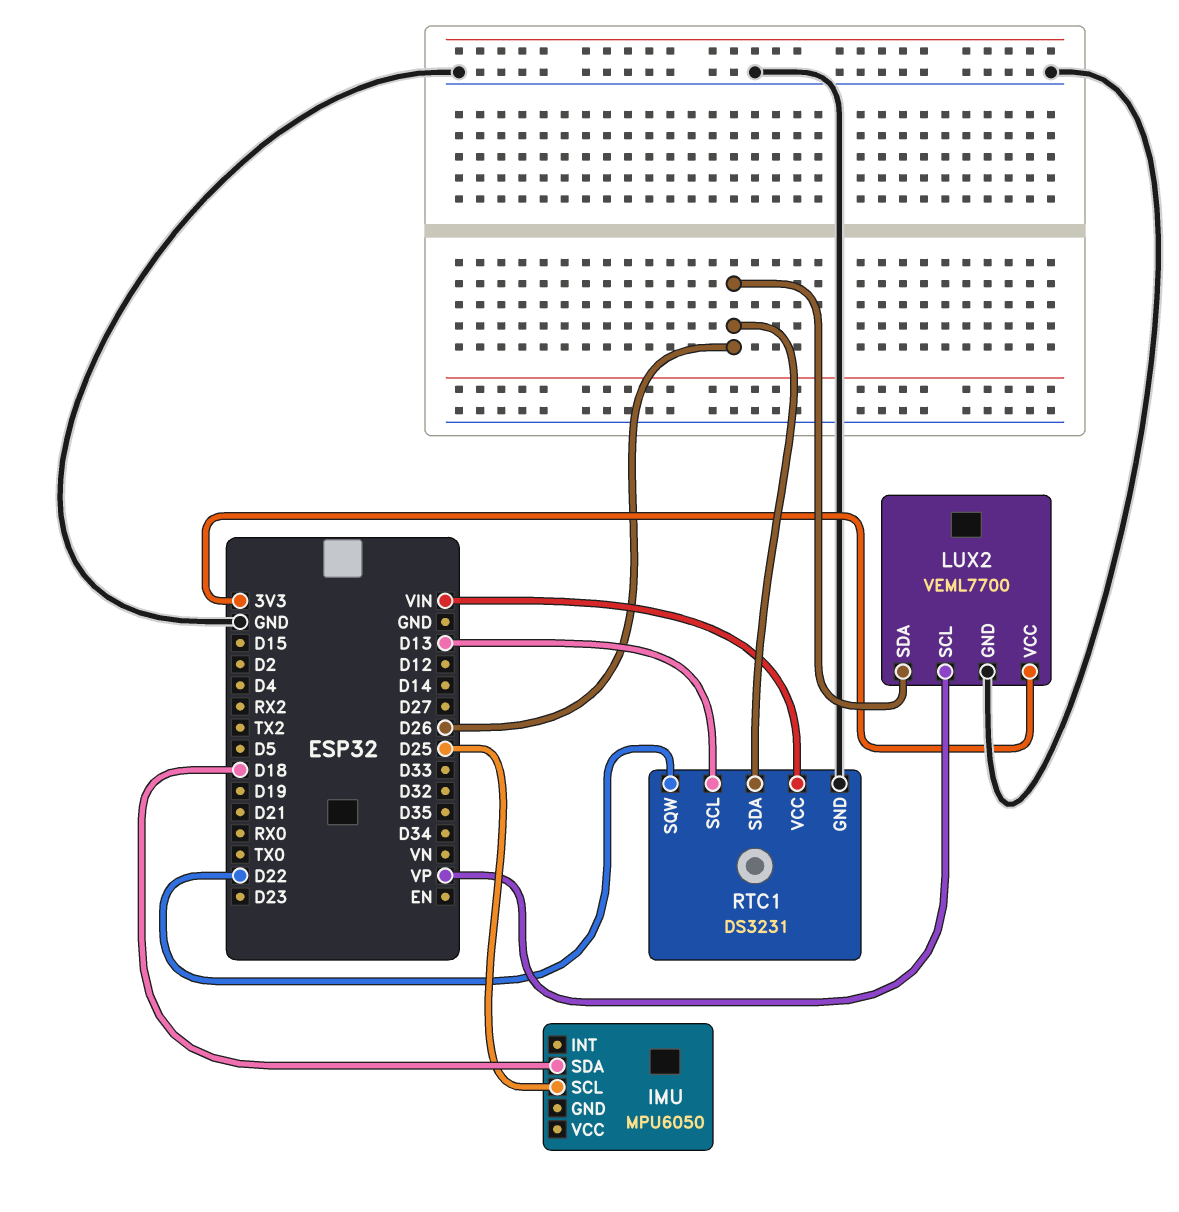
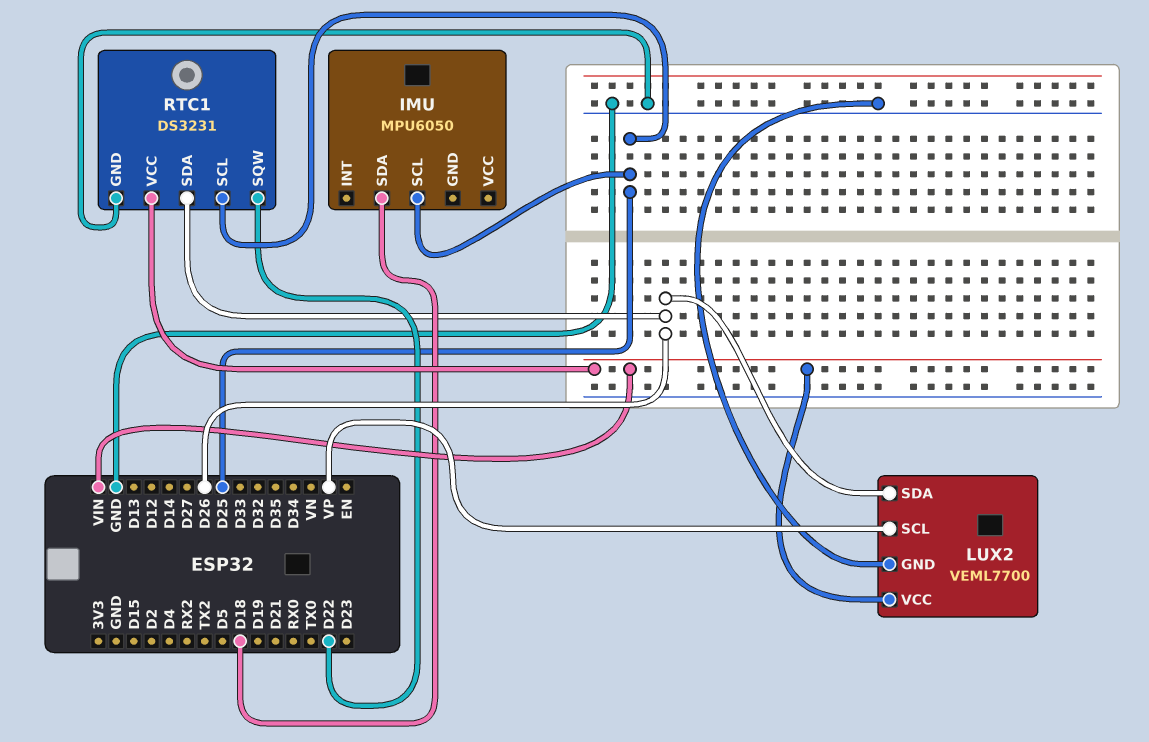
LUX2 pin VCC: 3V3 -> VIN
RTC1 pin SCL: D13 -> D25

